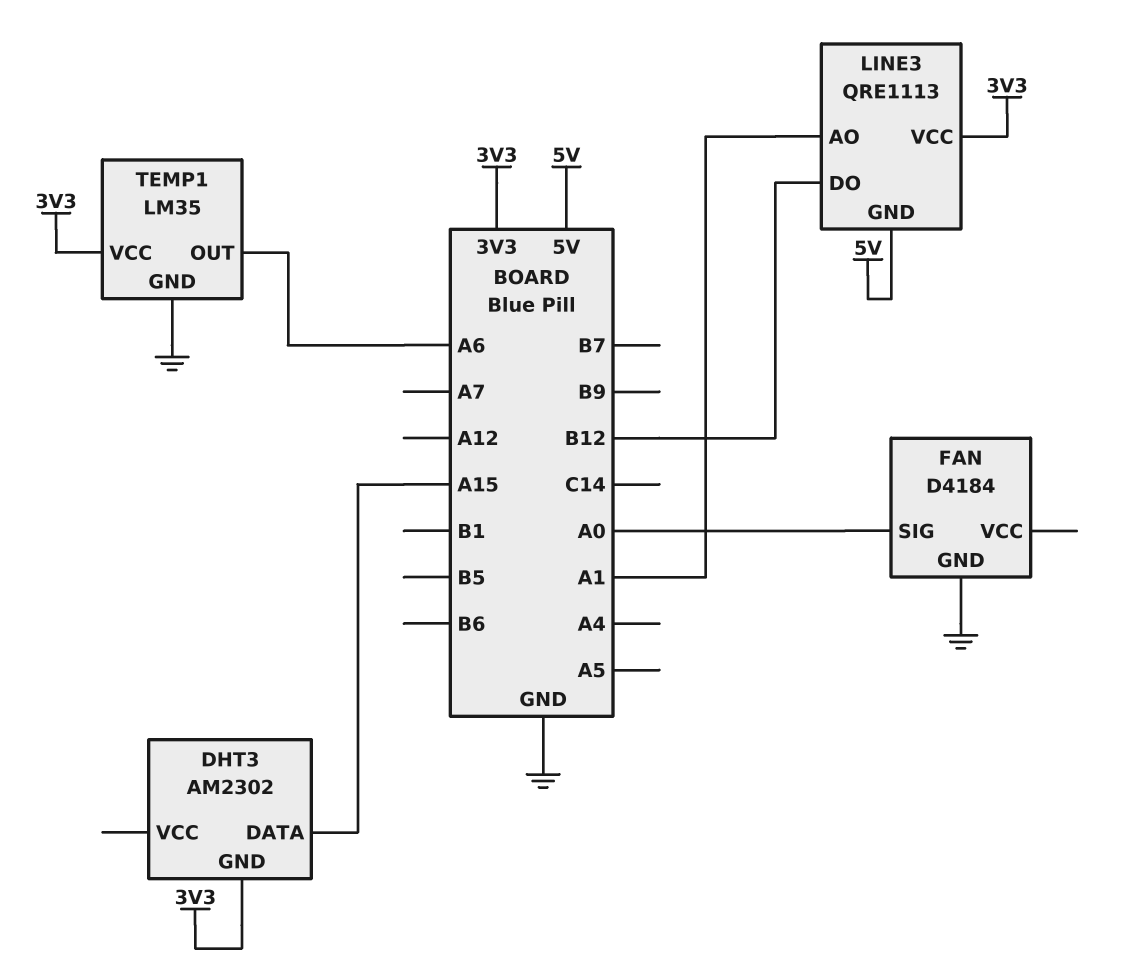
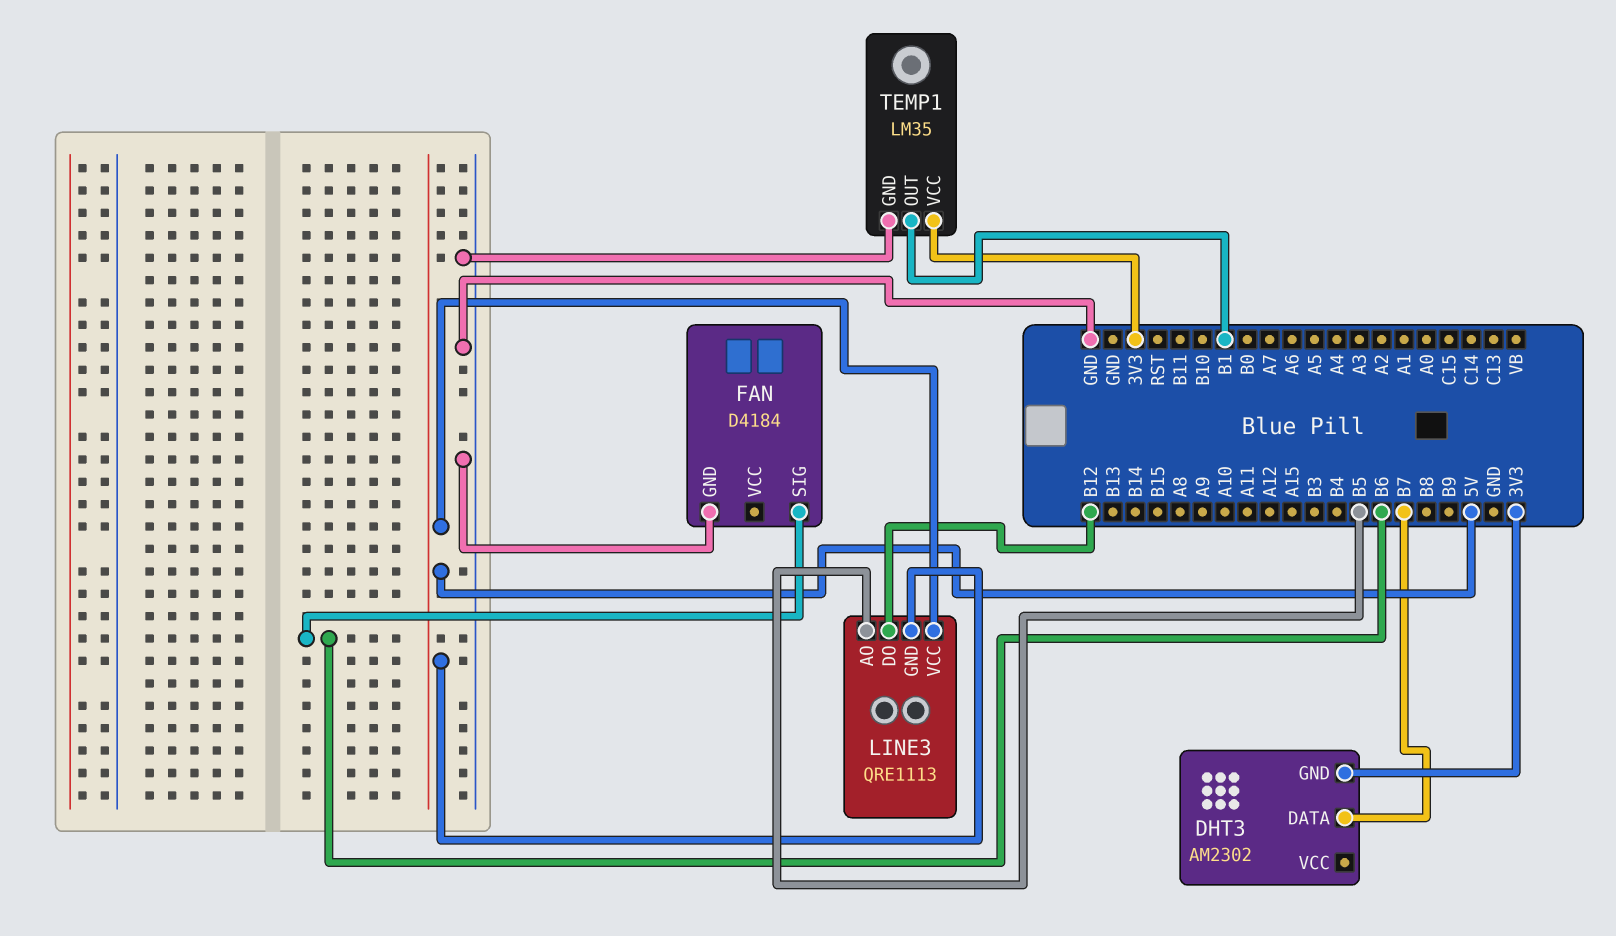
DHT3 pin DATA: A15 -> B7
FAN pin SIG: A0 -> B6
LINE3 pin AO: A1 -> B5
LINE3 pin VCC: 3V3 -> 5V
TEMP1 pin OUT: A6 -> B1

